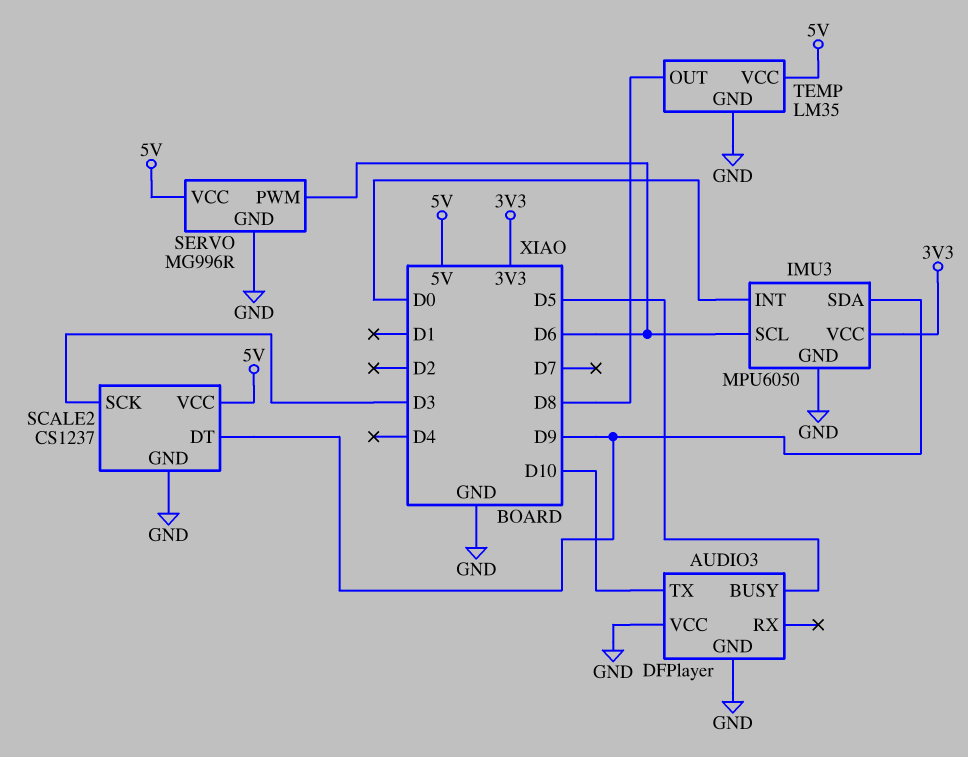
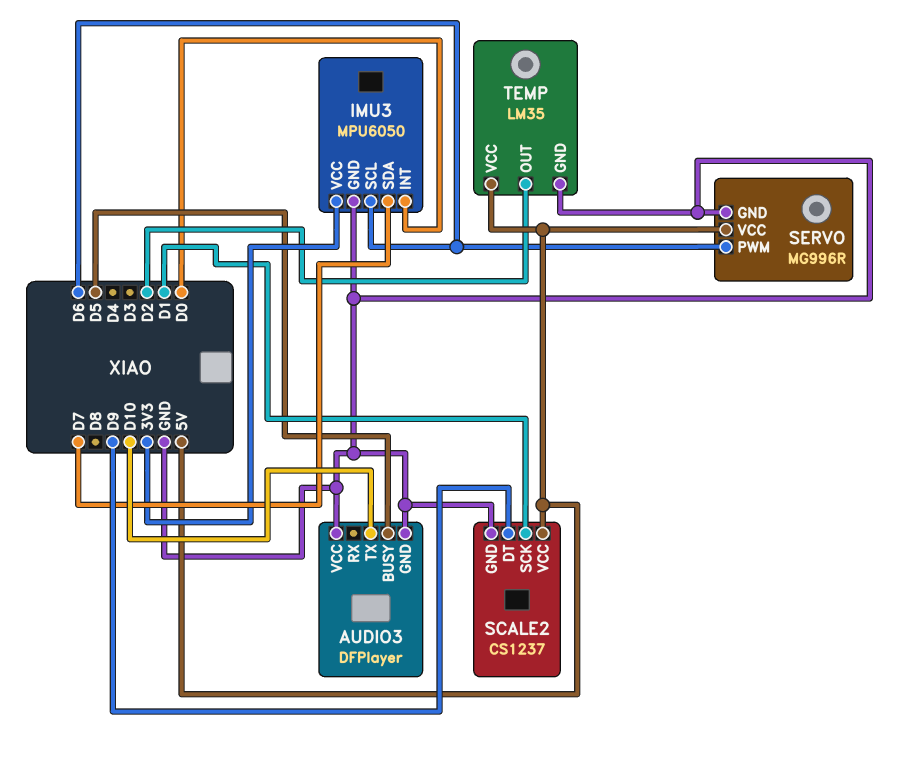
IMU3 pin SDA: D9 -> D7
SCALE2 pin SCK: D3 -> D1
TEMP pin OUT: D8 -> D2

